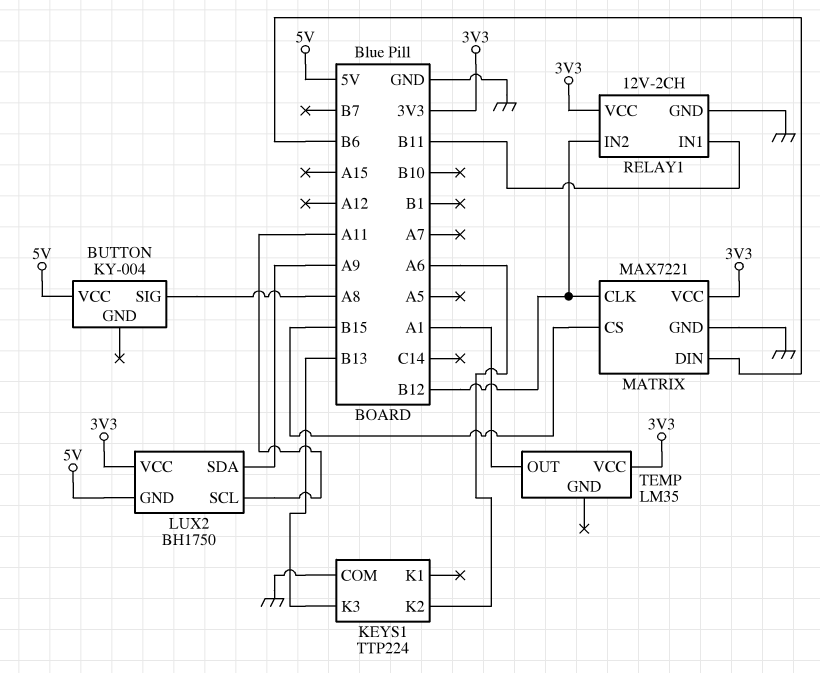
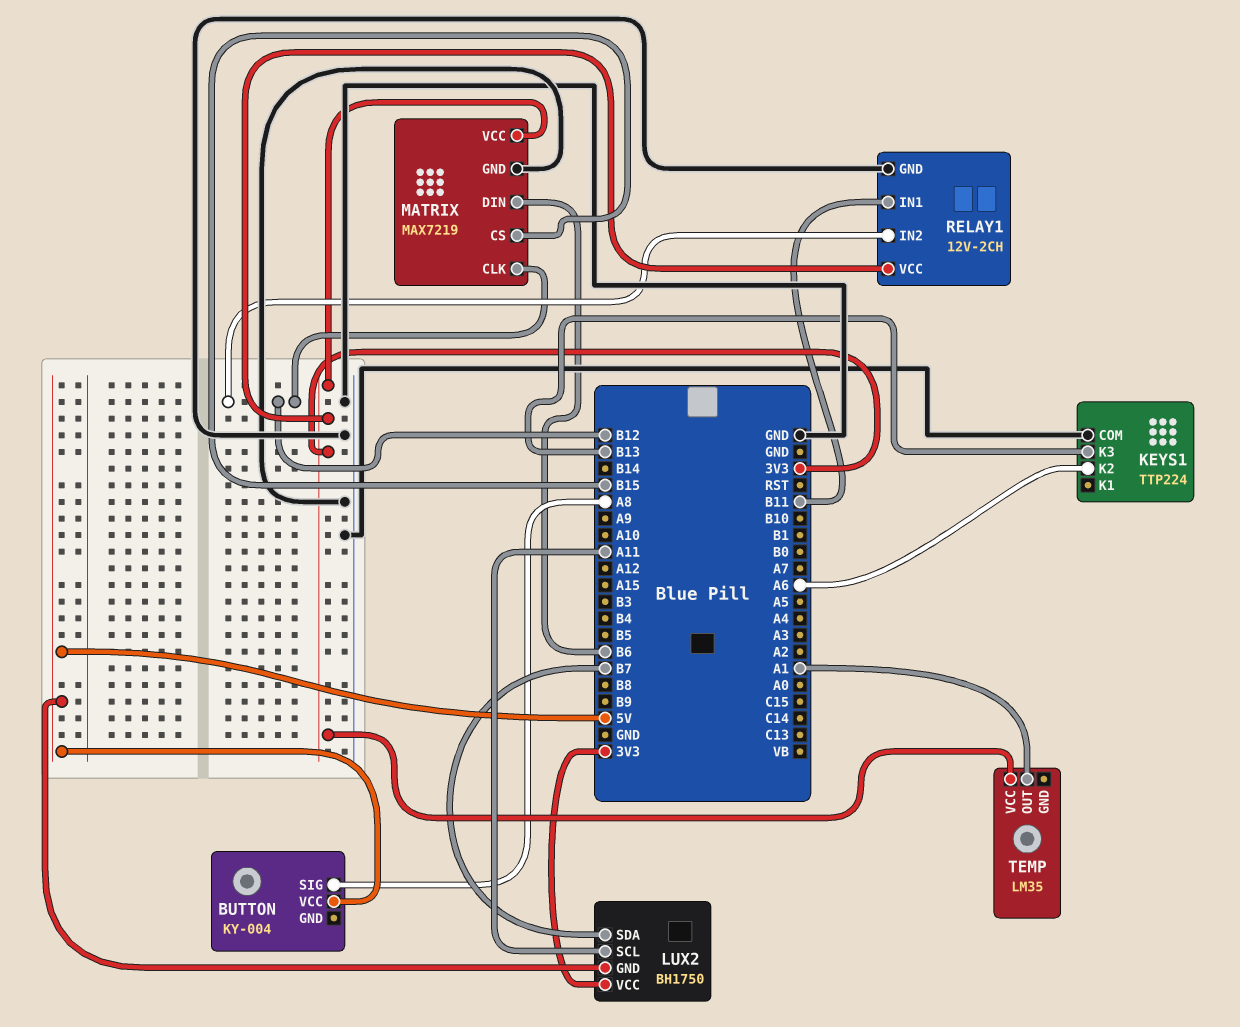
LUX2 pin SDA: A9 -> B7
MATRIX: MAX7221 -> MAX7219

